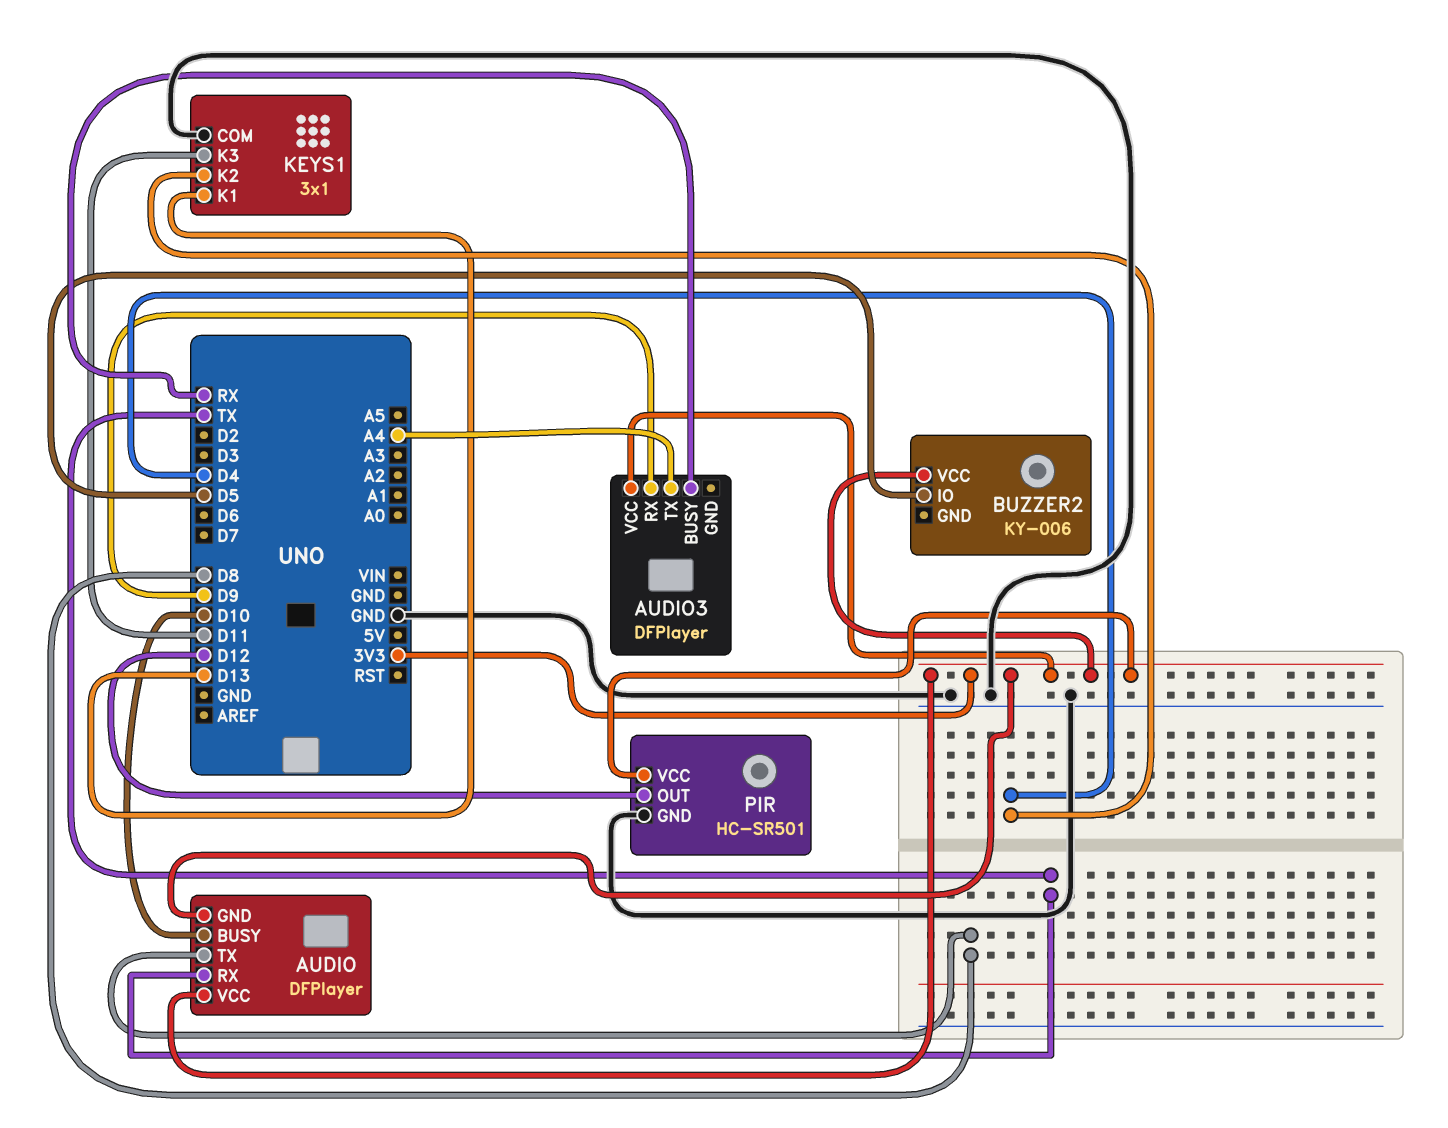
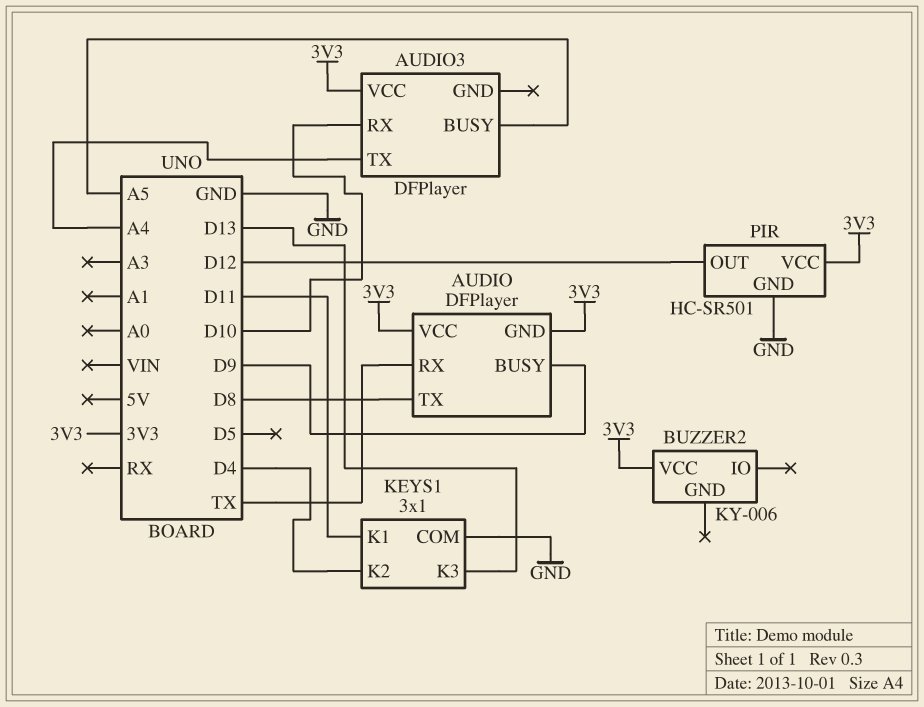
AUDIO pin BUSY: D10 -> D9
AUDIO3 pin BUSY: RX -> A5
AUDIO3 pin RX: D9 -> D10
BUZZER2 pin IO: D5 -> none
KEYS1 pin K1: D13 -> D11
KEYS1 pin K3: D11 -> D13

